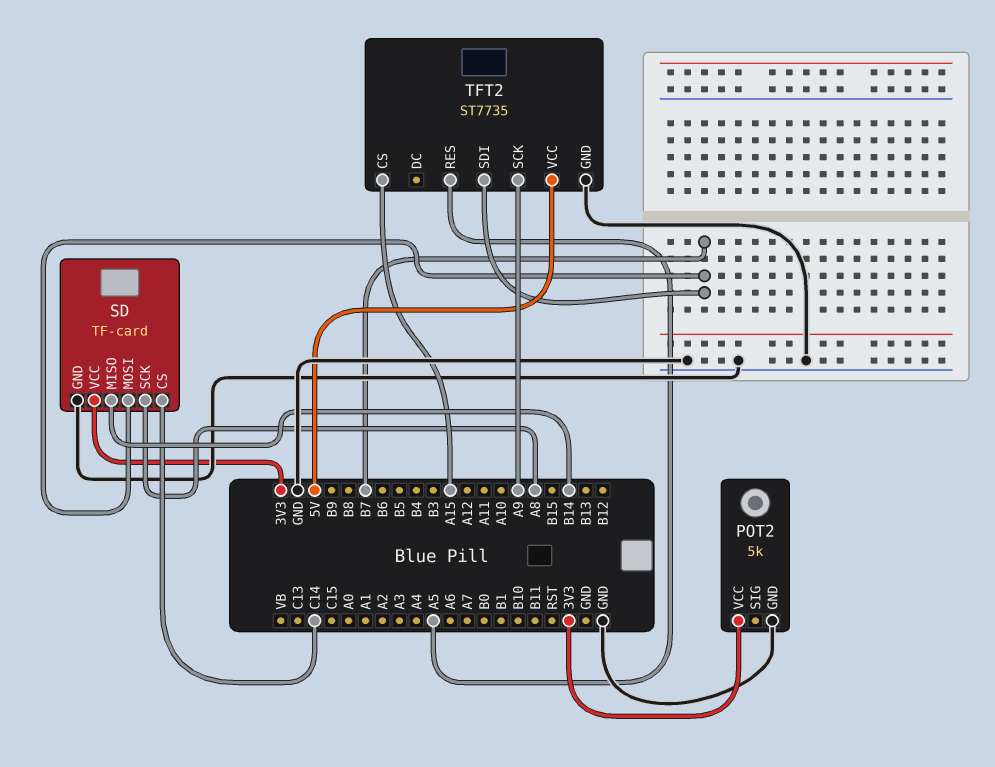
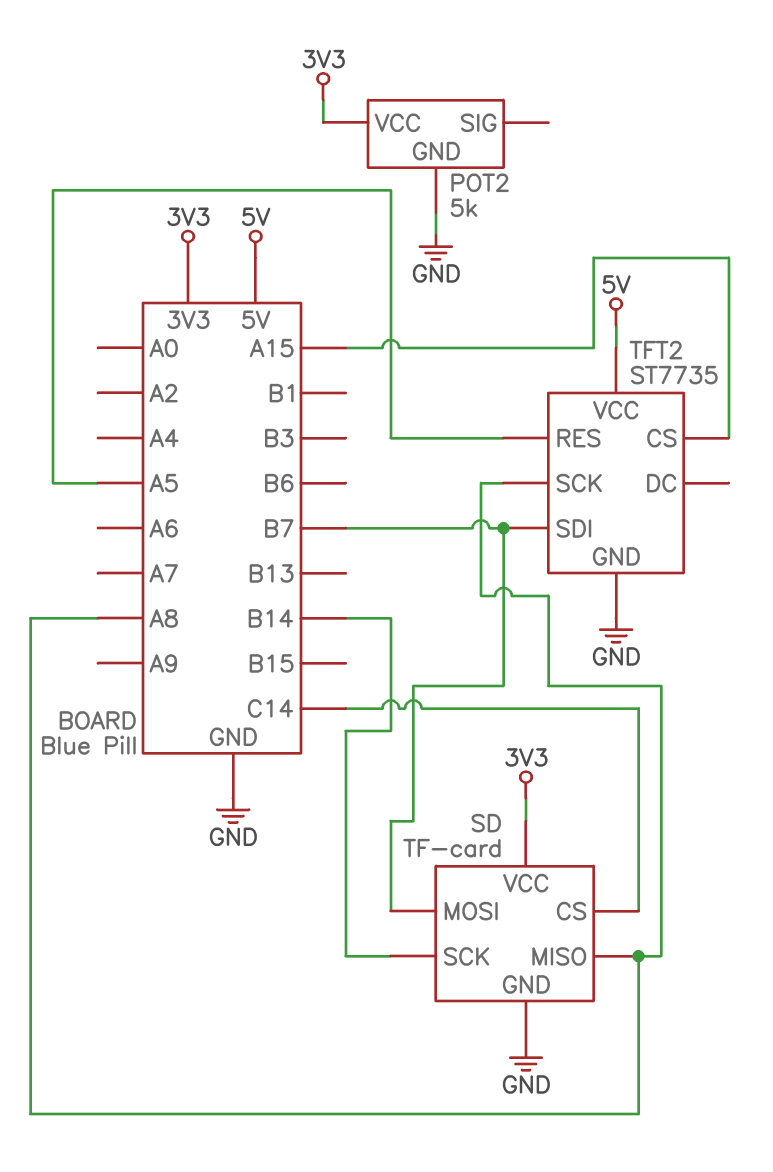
SD pin MISO: B14 -> A8
SD pin SCK: A8 -> B14
TFT2 pin SCK: A9 -> A8

